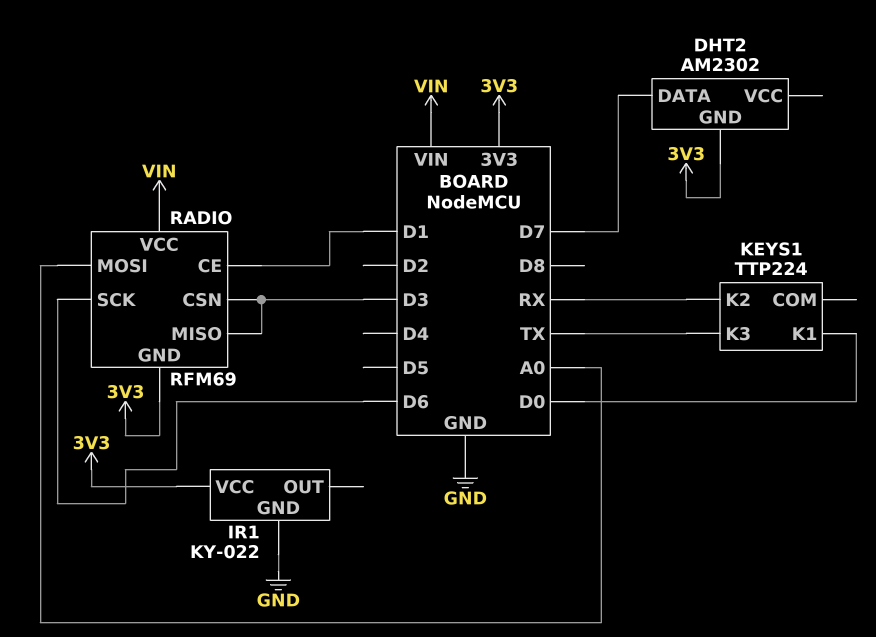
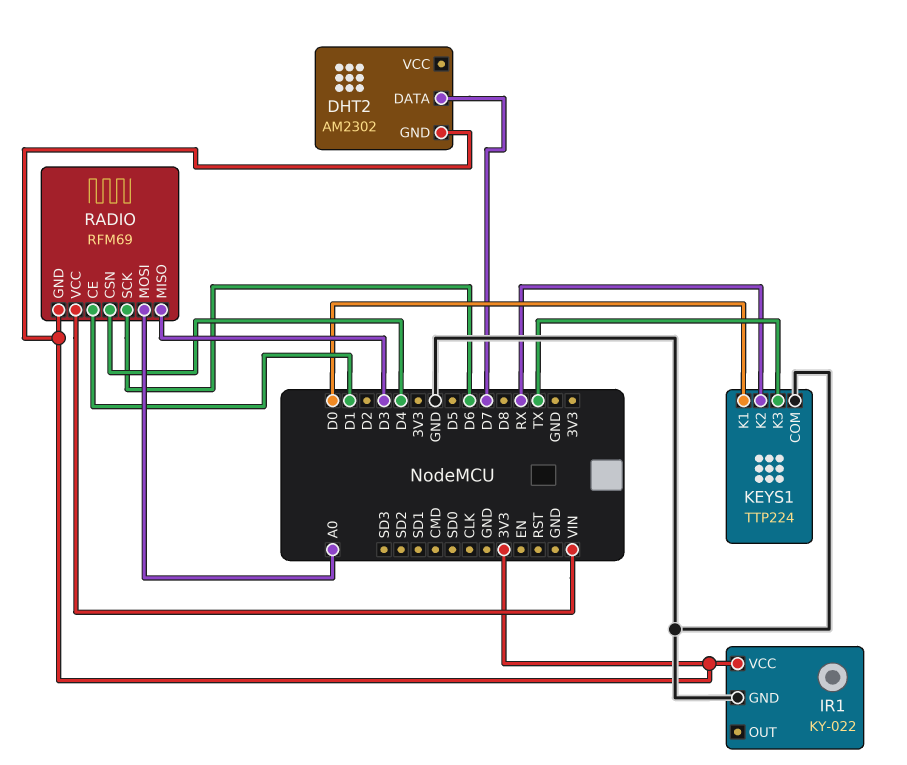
KEYS1 pin COM: none -> GND
RADIO pin CSN: D3 -> D4

